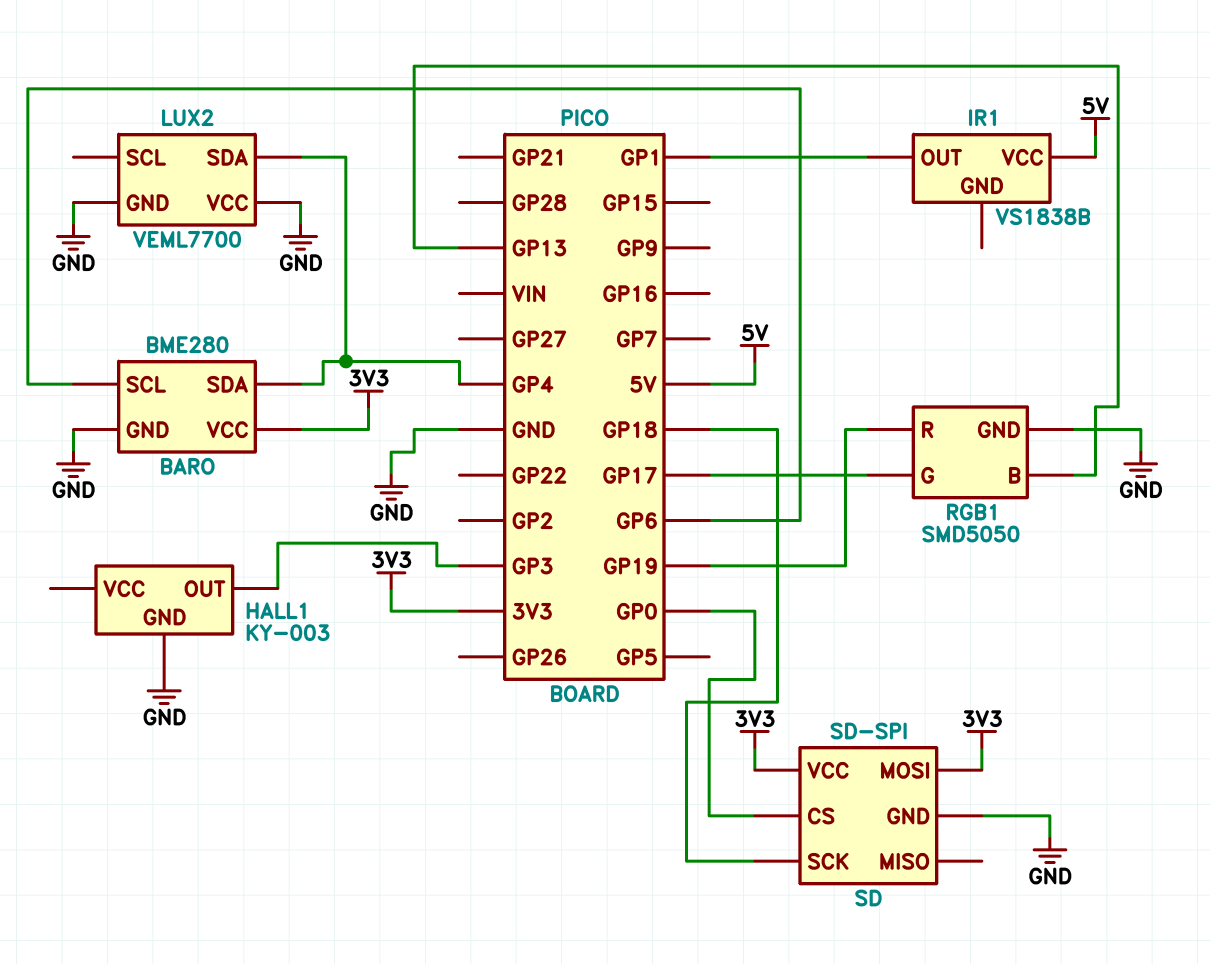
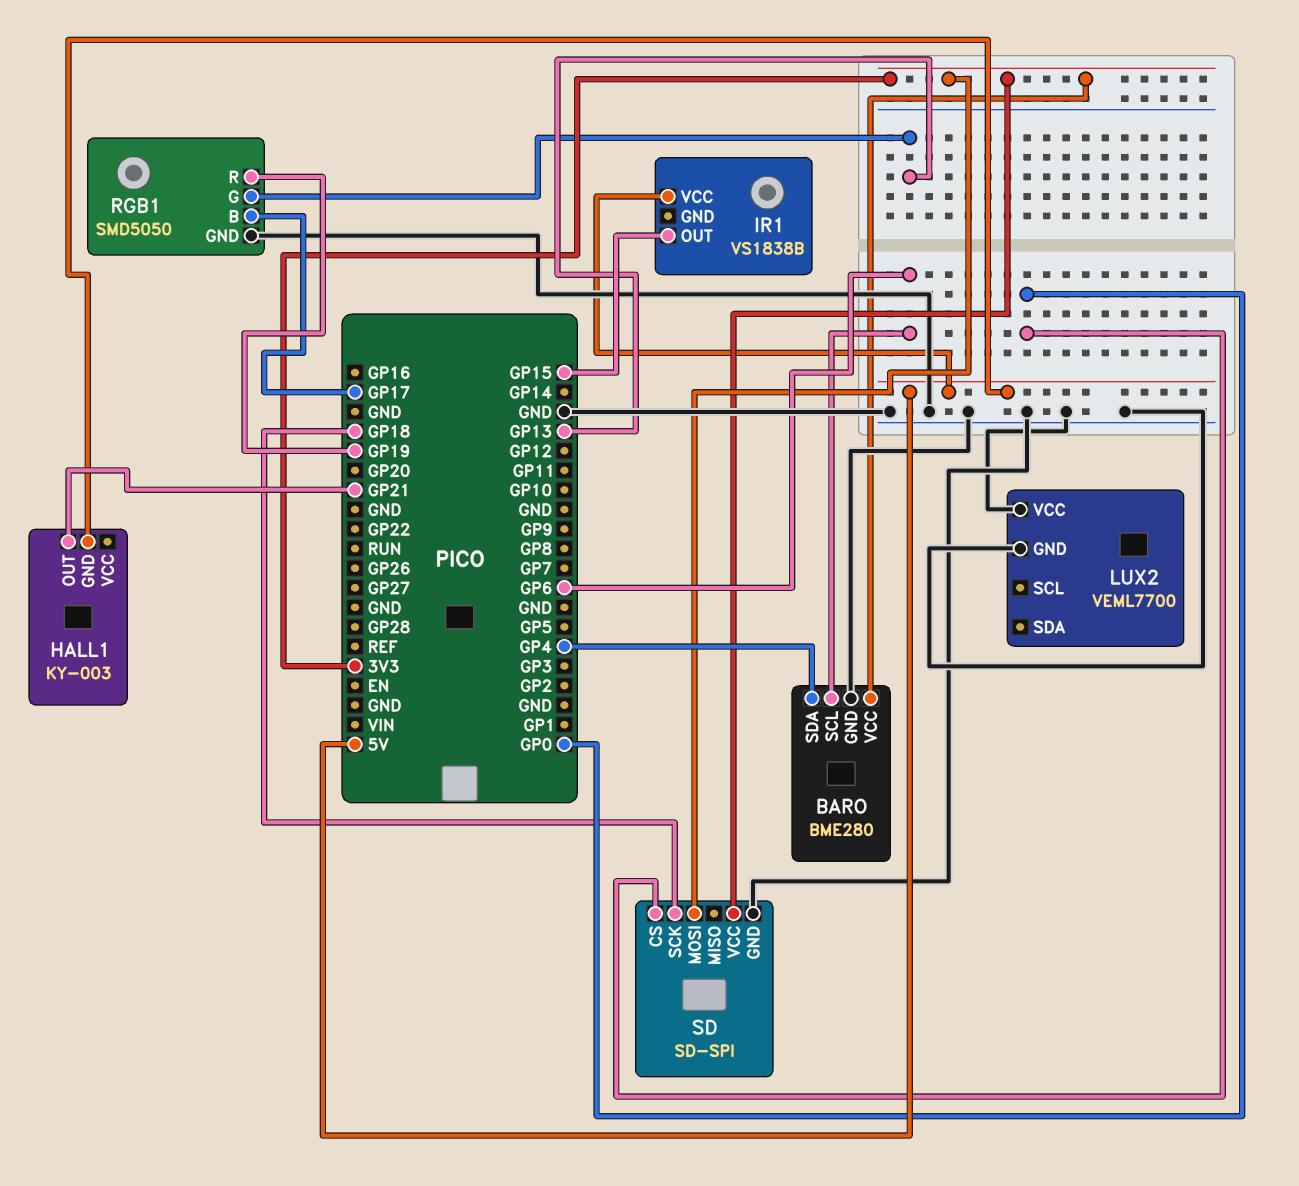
HALL1 pin GND: GND -> 5V
HALL1 pin OUT: GP3 -> GP21
IR1 pin OUT: GP1 -> GP15
LUX2 pin SDA: GP4 -> none
RGB1 pin B: GP13 -> GP17
RGB1 pin G: GP17 -> GP13

